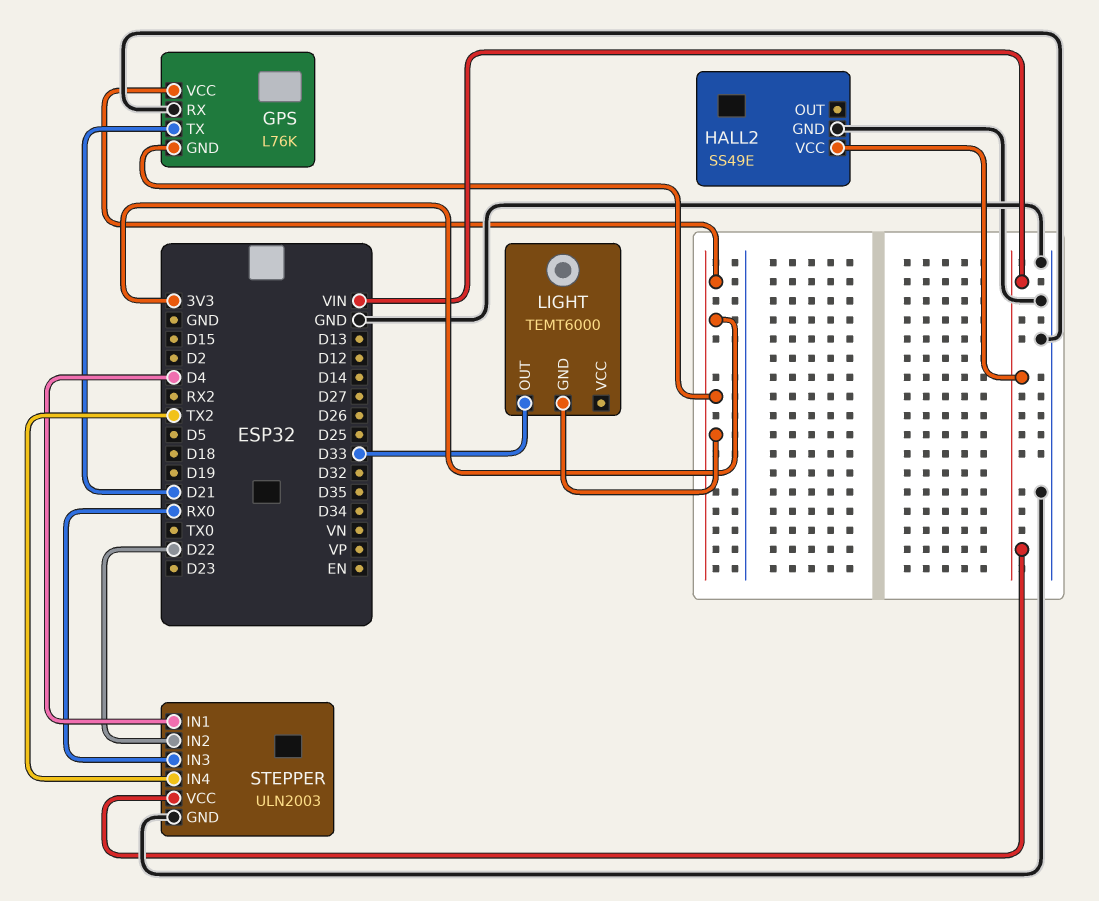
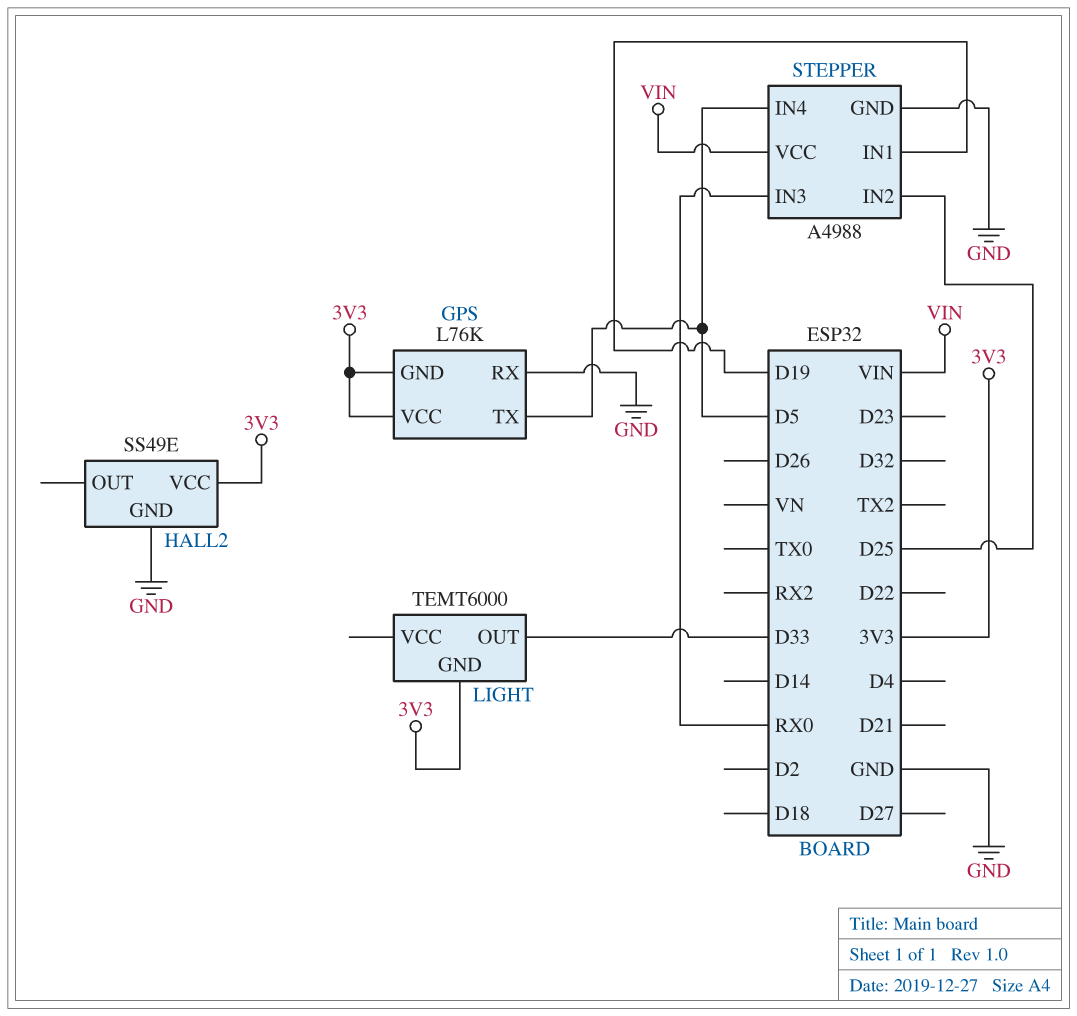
GPS pin TX: D21 -> D5
HALL2 pin VCC: VIN -> 3V3
STEPPER: ULN2003 -> A4988
STEPPER pin IN1: D4 -> D19
STEPPER pin IN2: D22 -> D25
STEPPER pin IN4: TX2 -> D5

